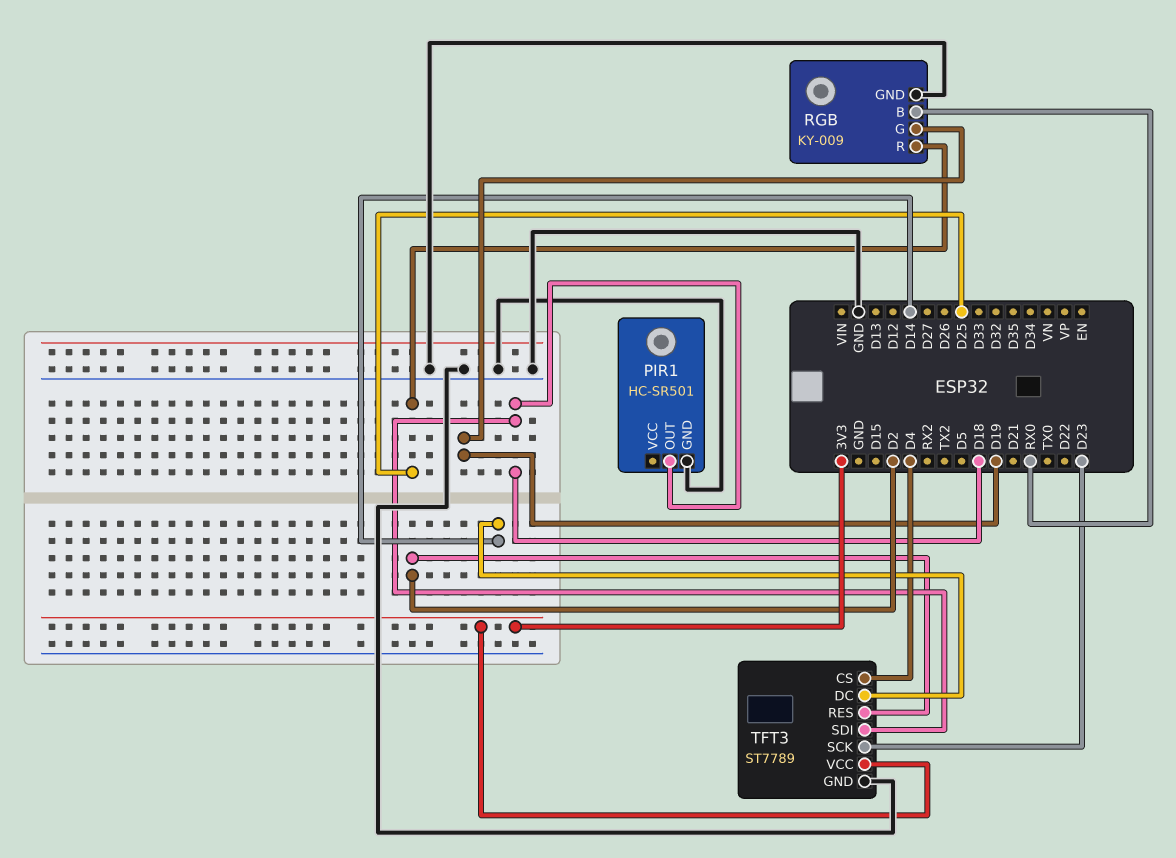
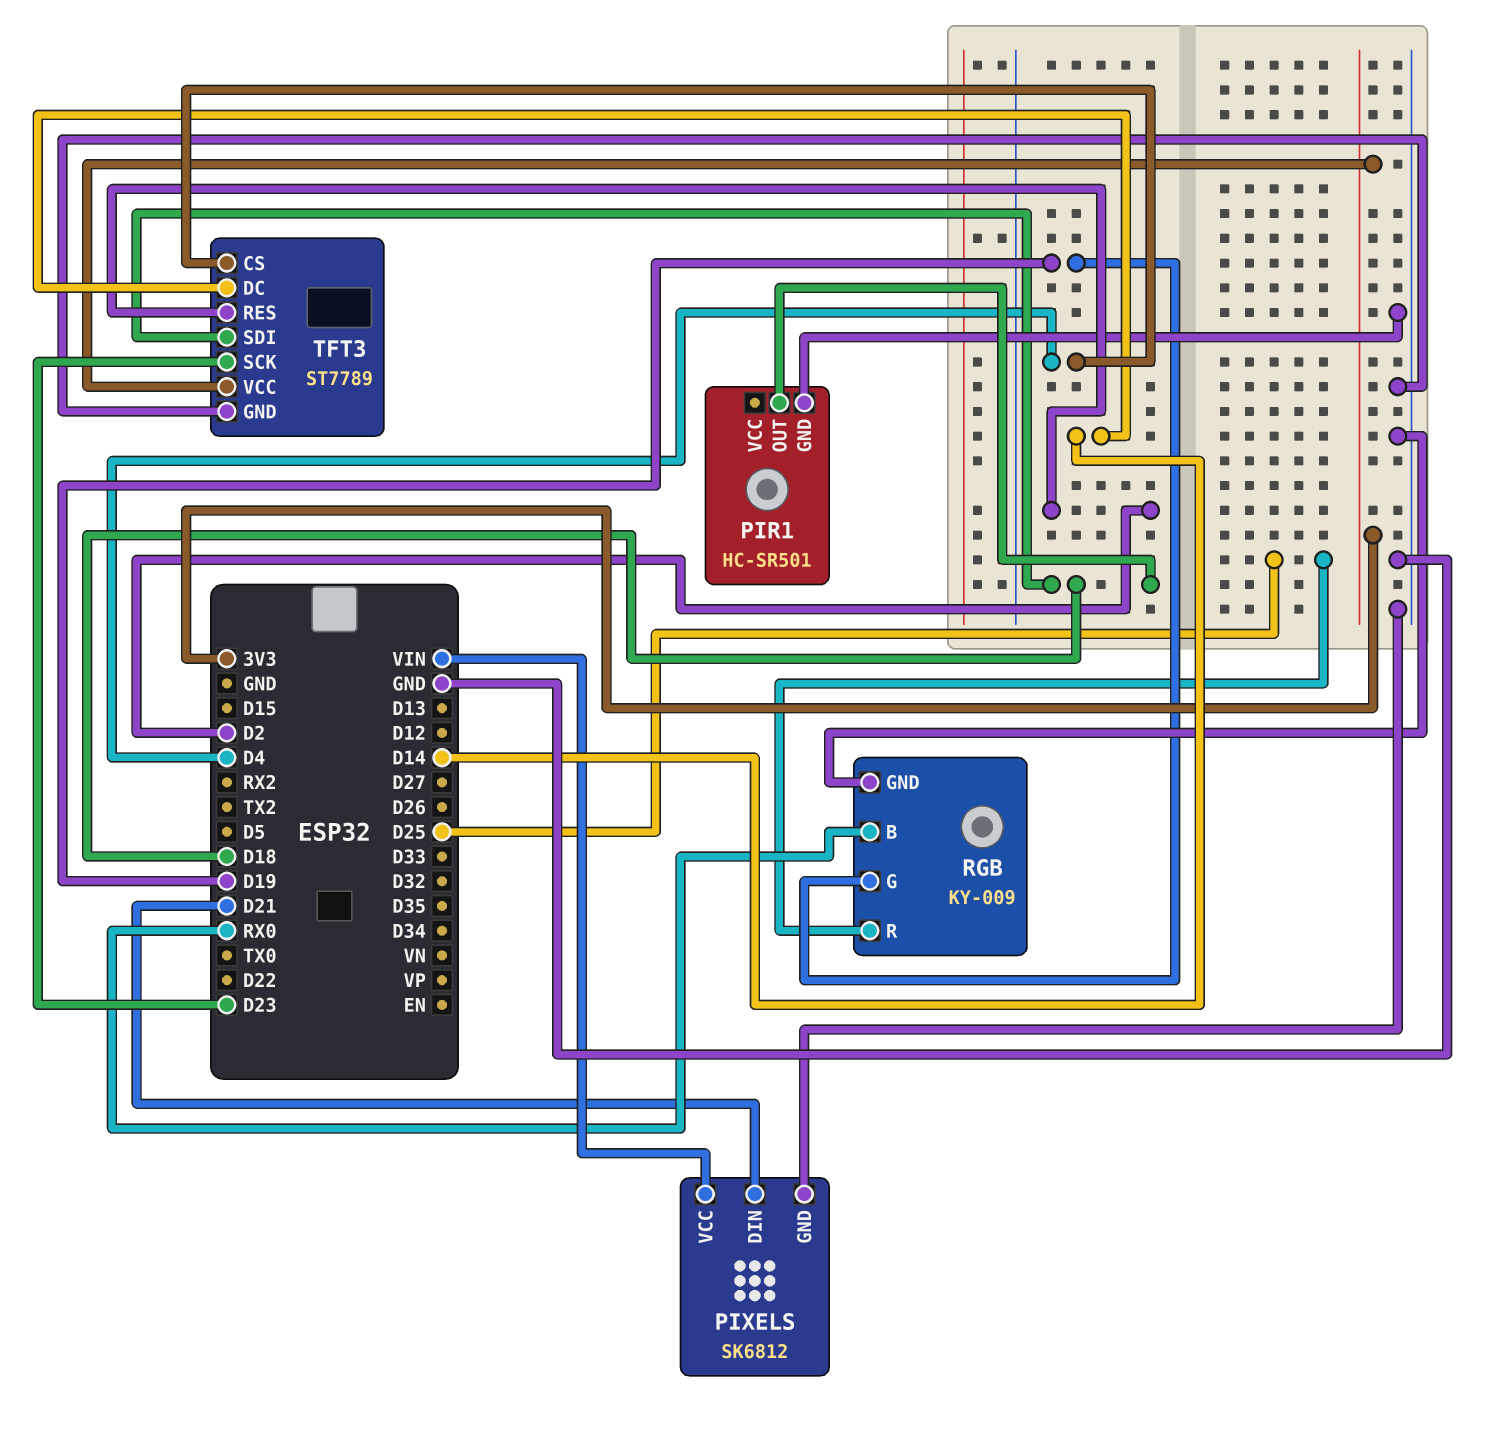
PIXELS: none -> SK6812
PIXELS pin DIN: none -> D21
PIXELS pin GND: none -> GND
PIXELS pin VCC: none -> VIN

